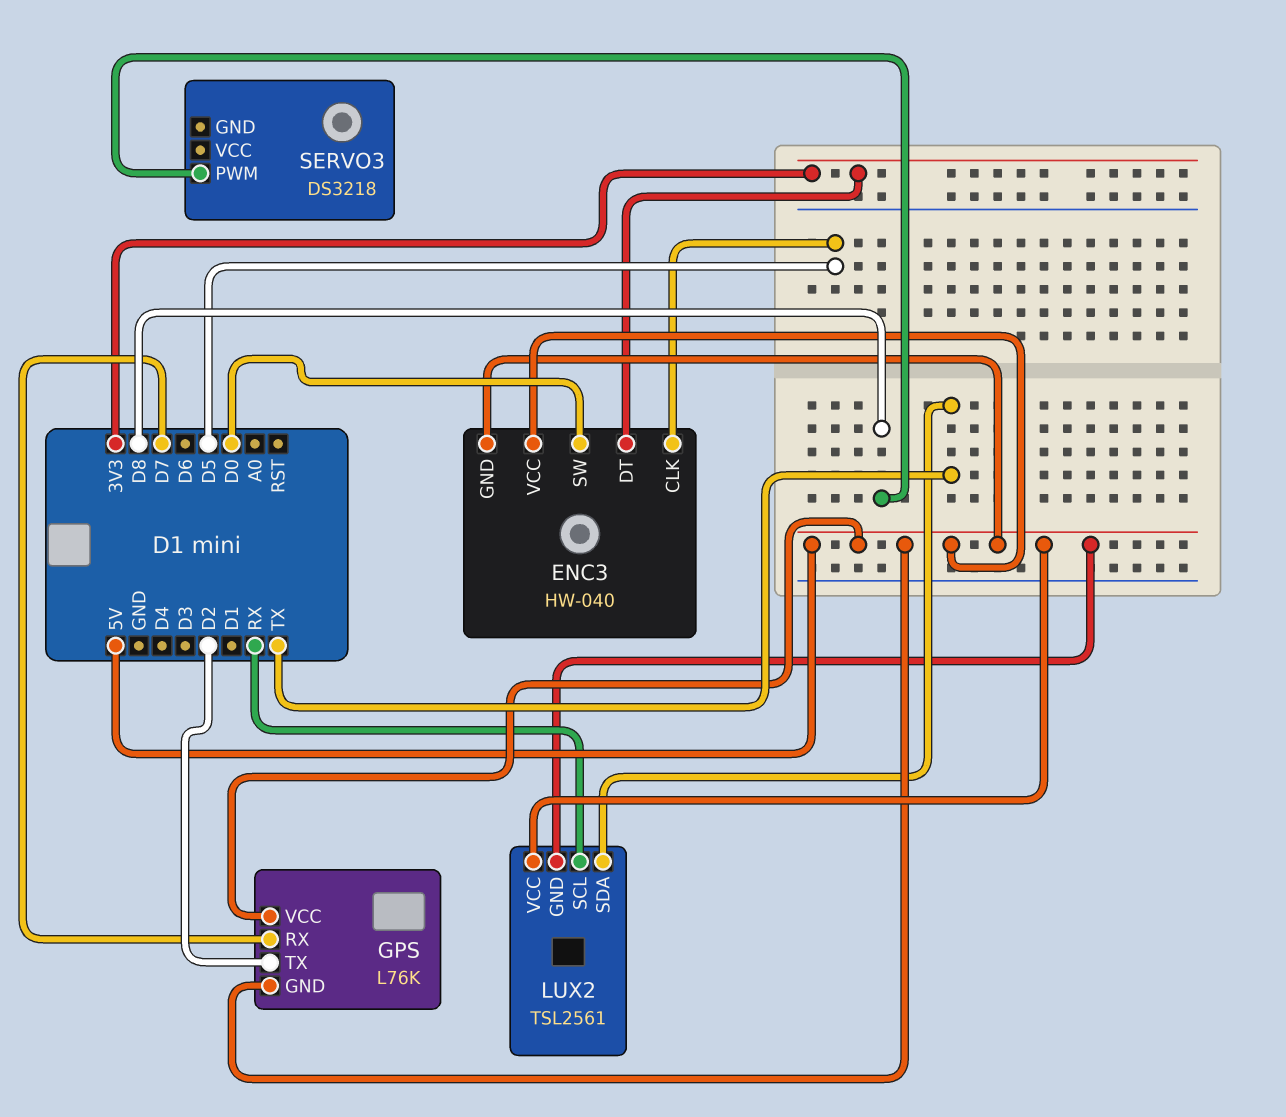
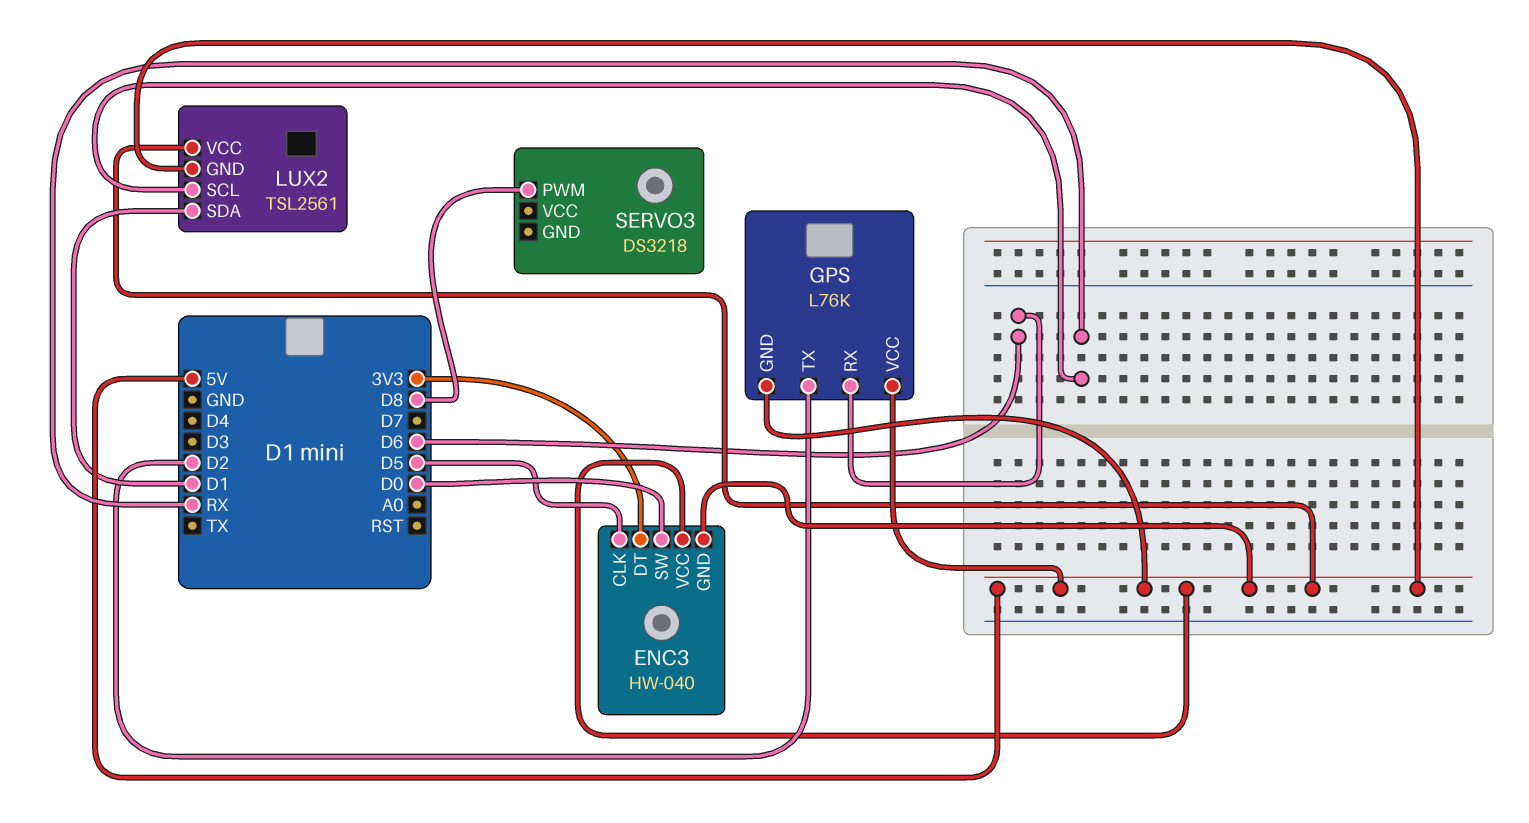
GPS pin RX: D7 -> D6
LUX2 pin SDA: TX -> D1

